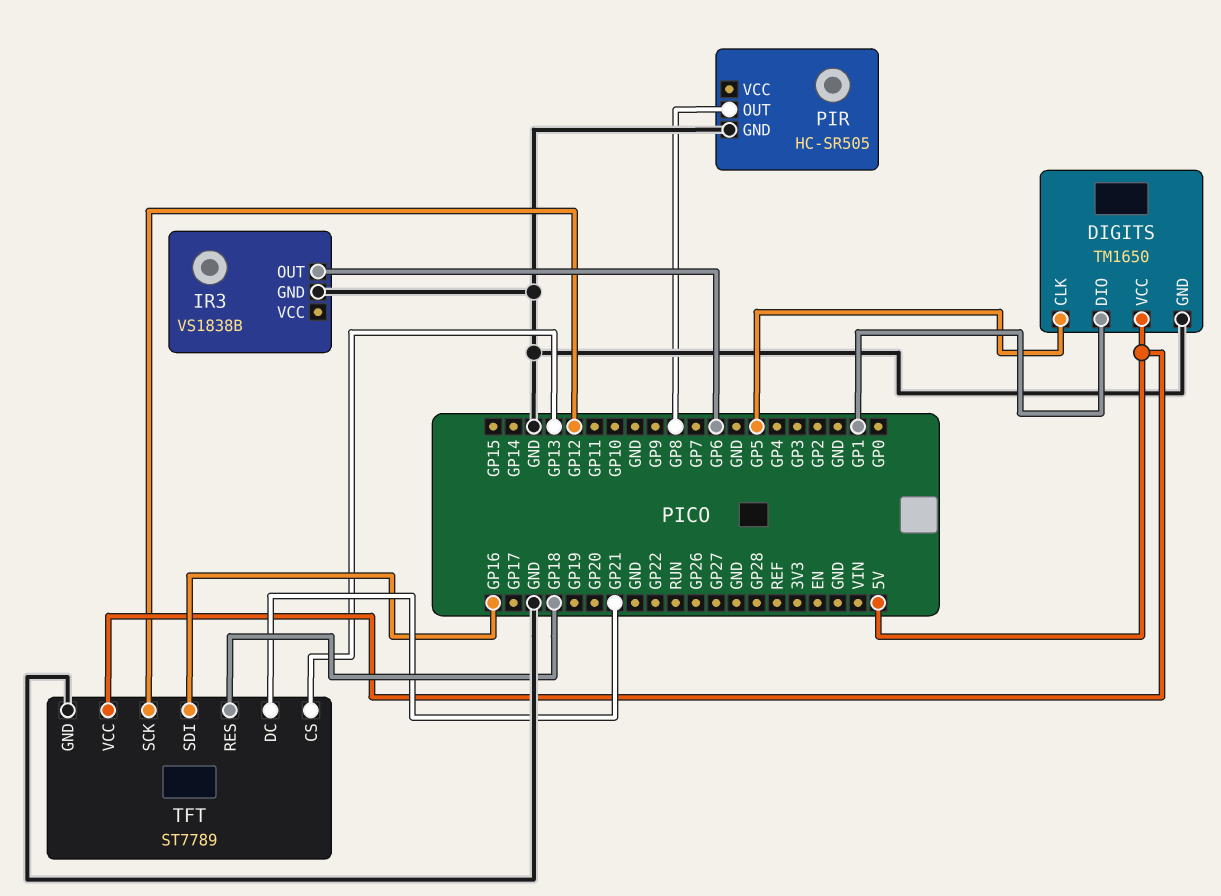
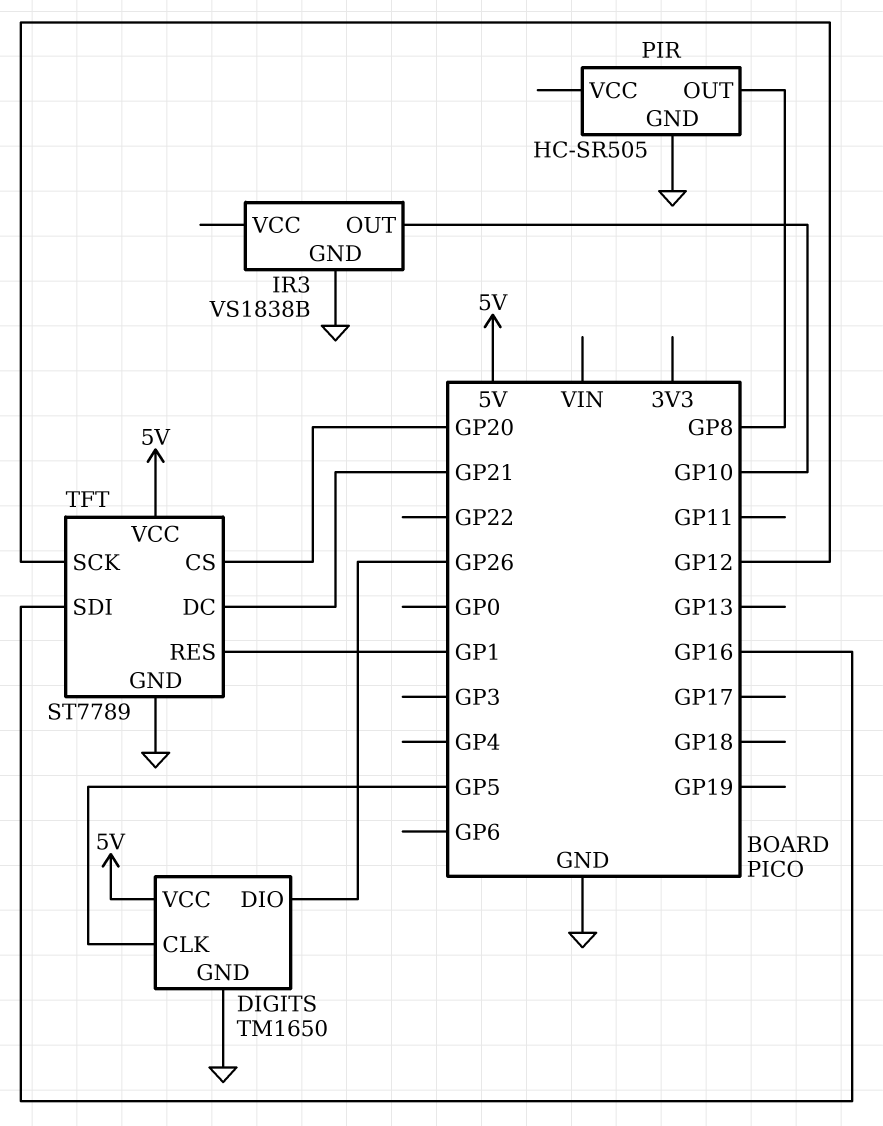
DIGITS pin DIO: GP1 -> GP26
IR3 pin OUT: GP6 -> GP10
TFT pin CS: GP13 -> GP20
TFT pin RES: GP18 -> GP1

